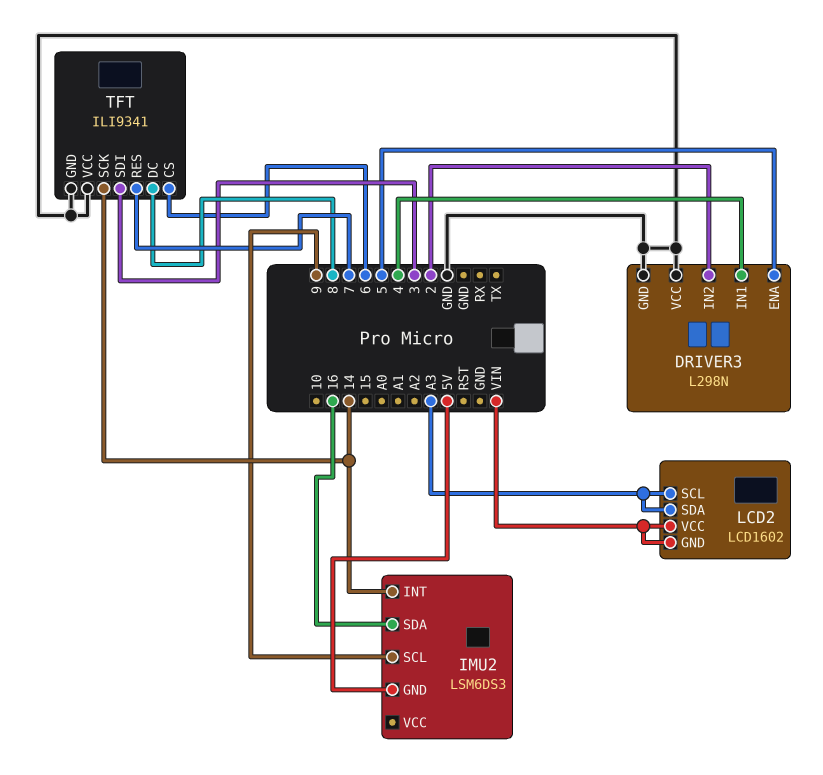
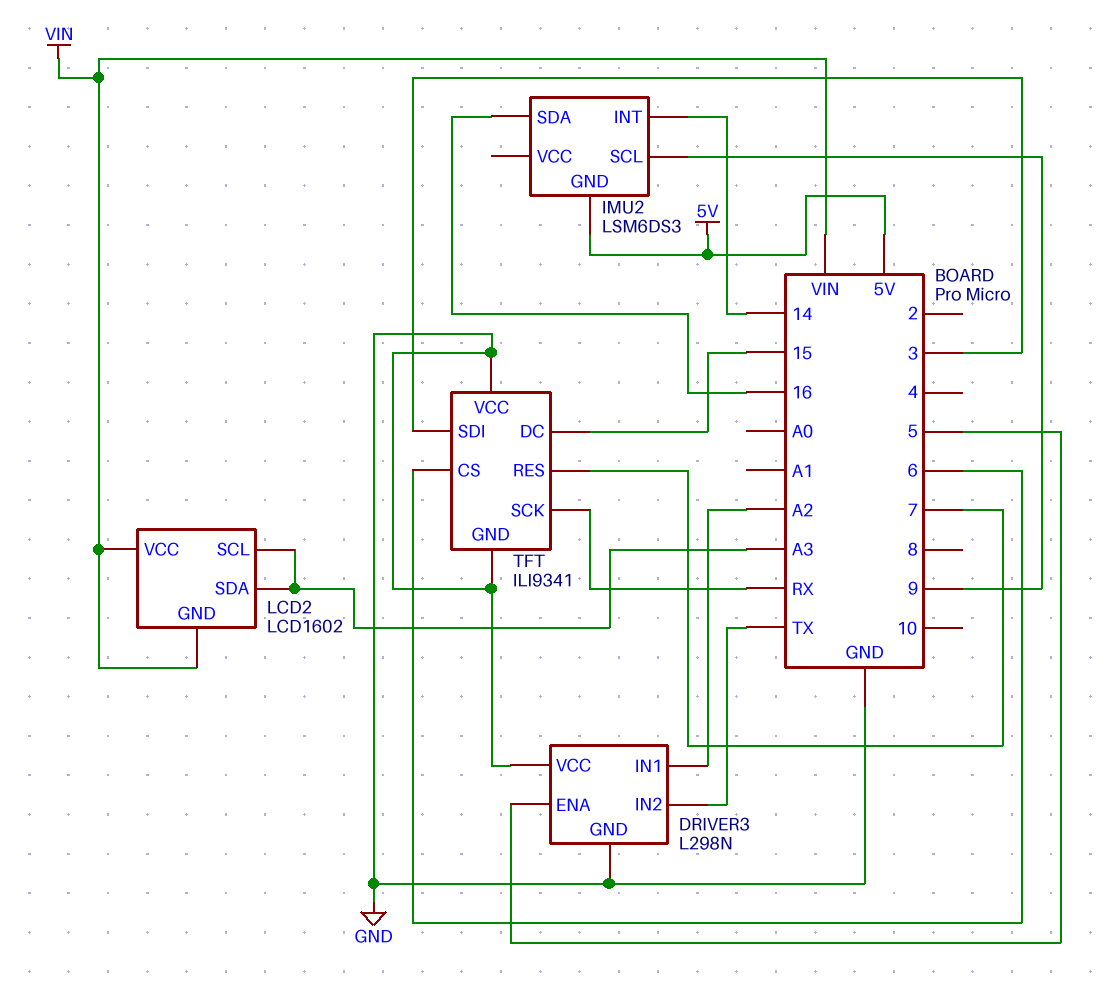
DRIVER3 pin IN1: 4 -> A2
DRIVER3 pin IN2: 2 -> TX
TFT pin DC: 8 -> 15
TFT pin SCK: 14 -> RX

